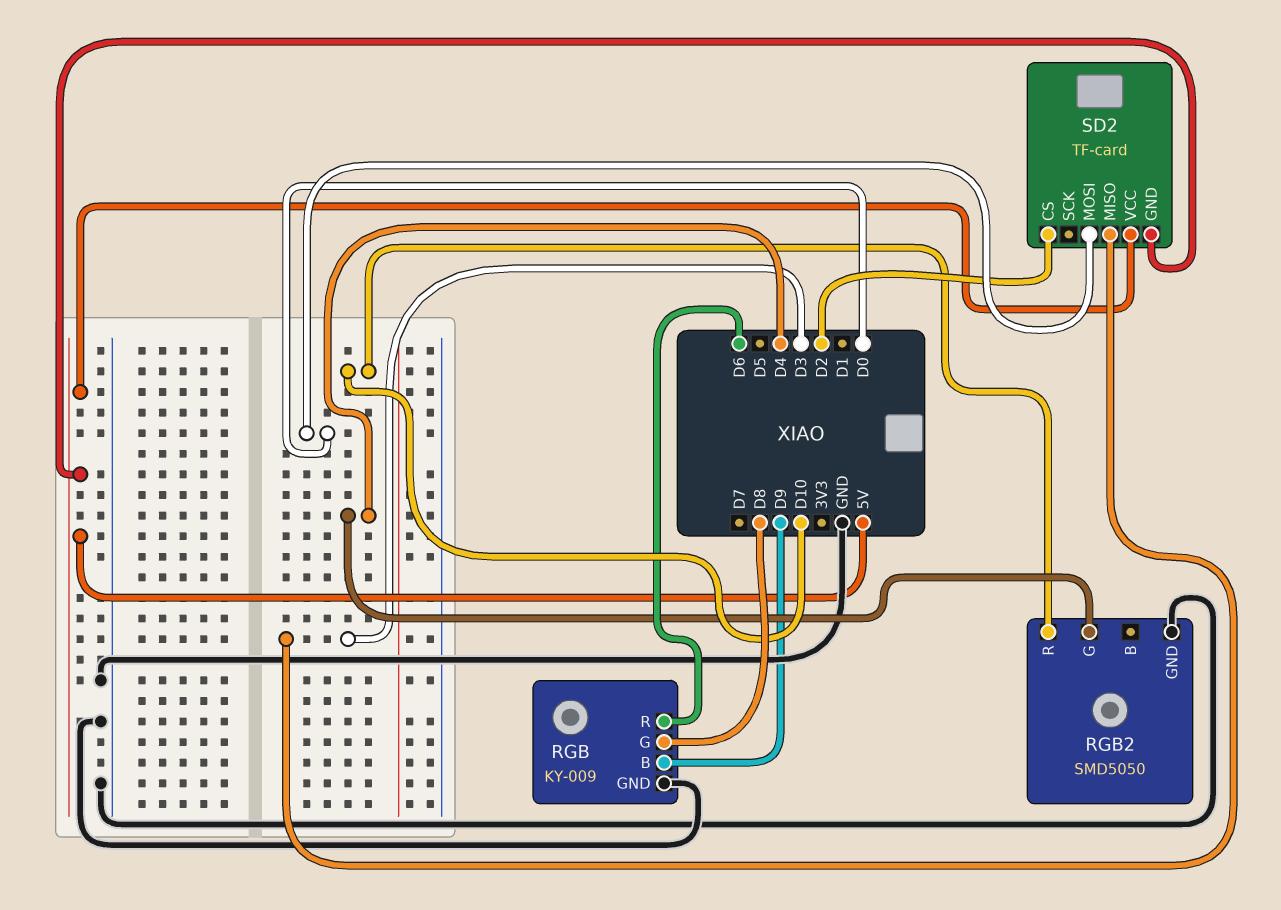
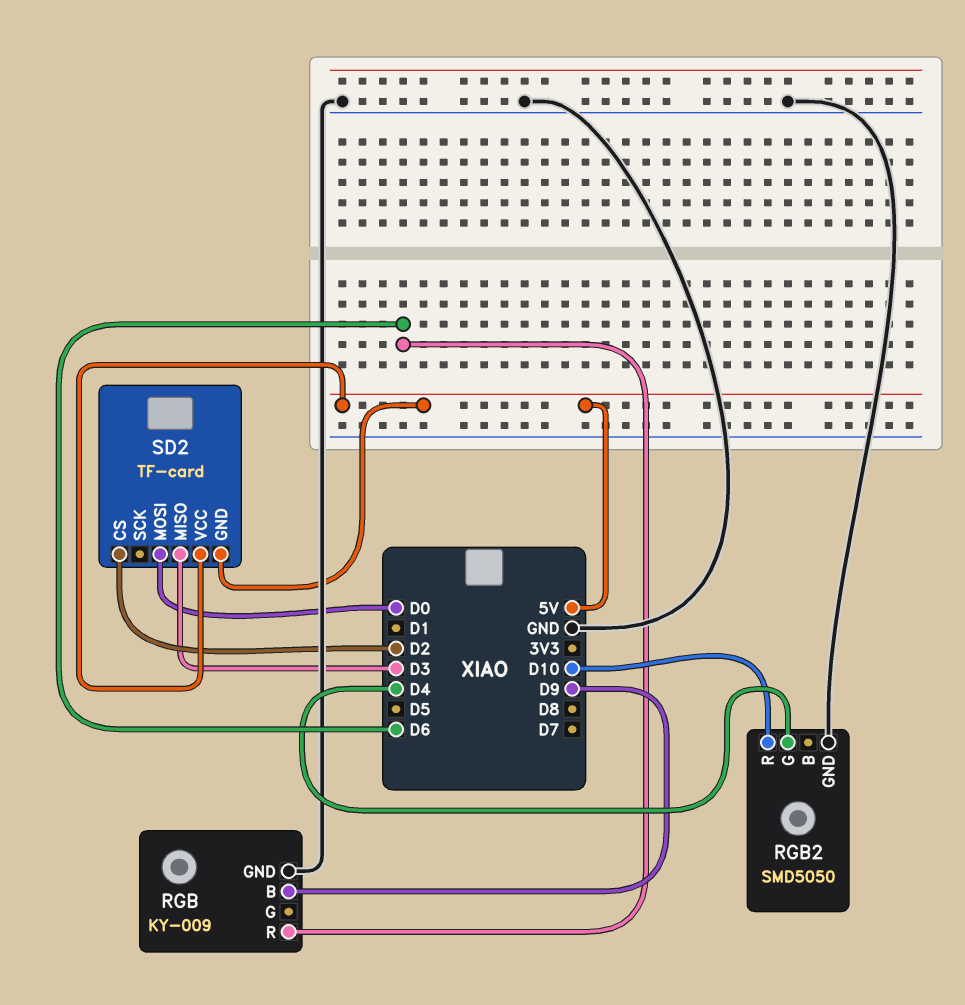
RGB pin G: D8 -> none

